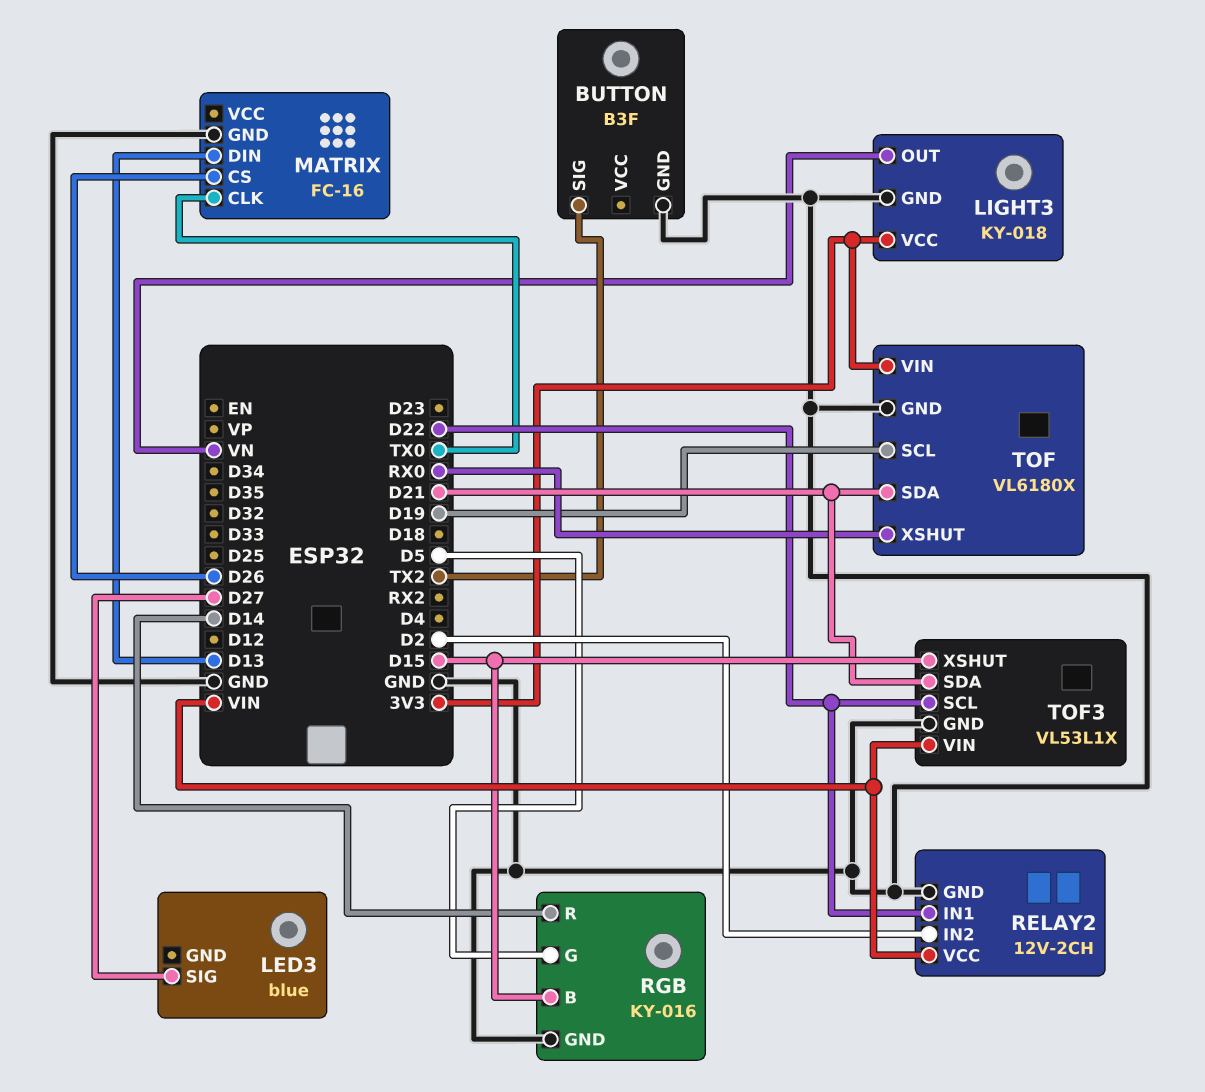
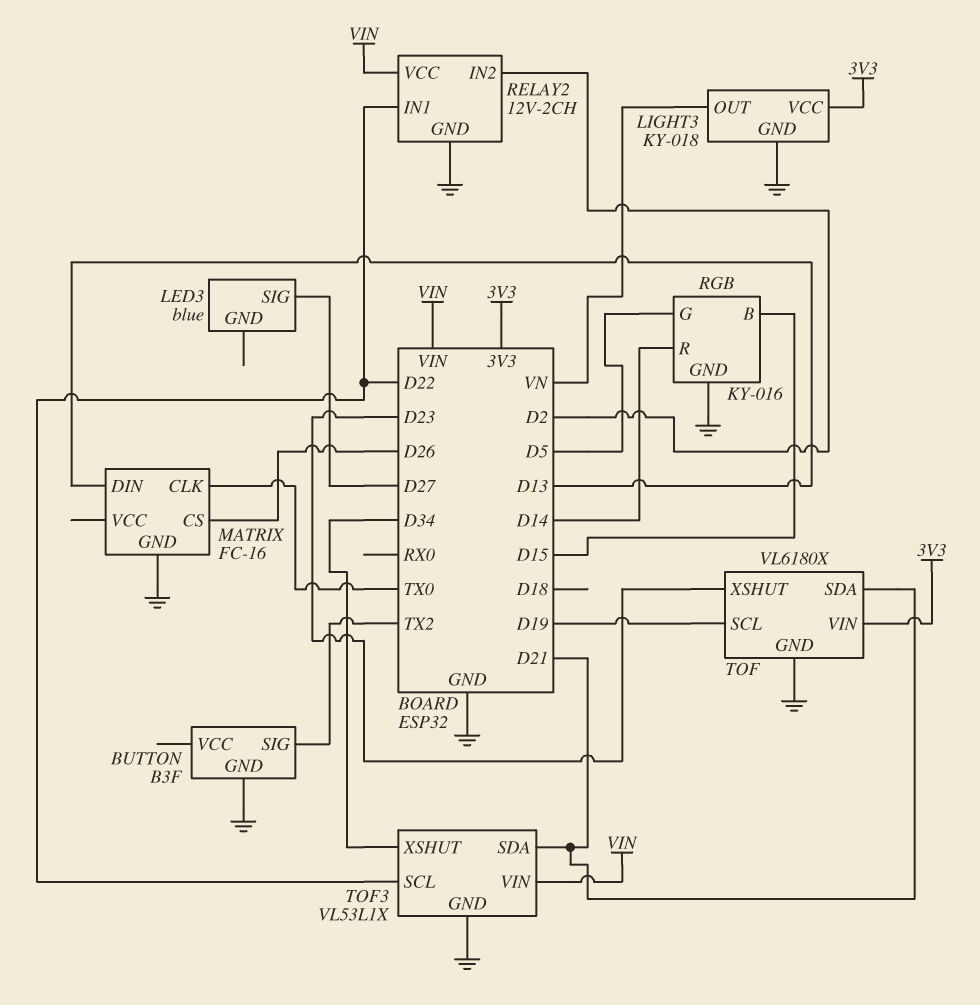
TOF pin XSHUT: RX0 -> D23
TOF3 pin XSHUT: D15 -> D34

